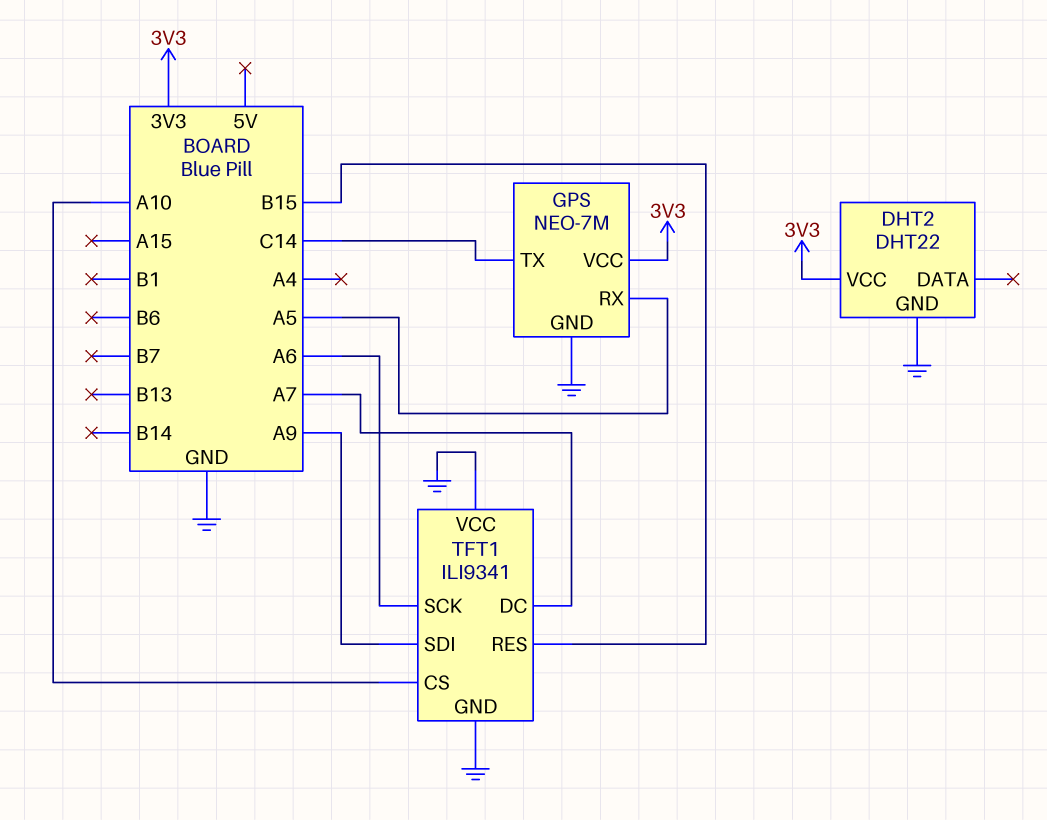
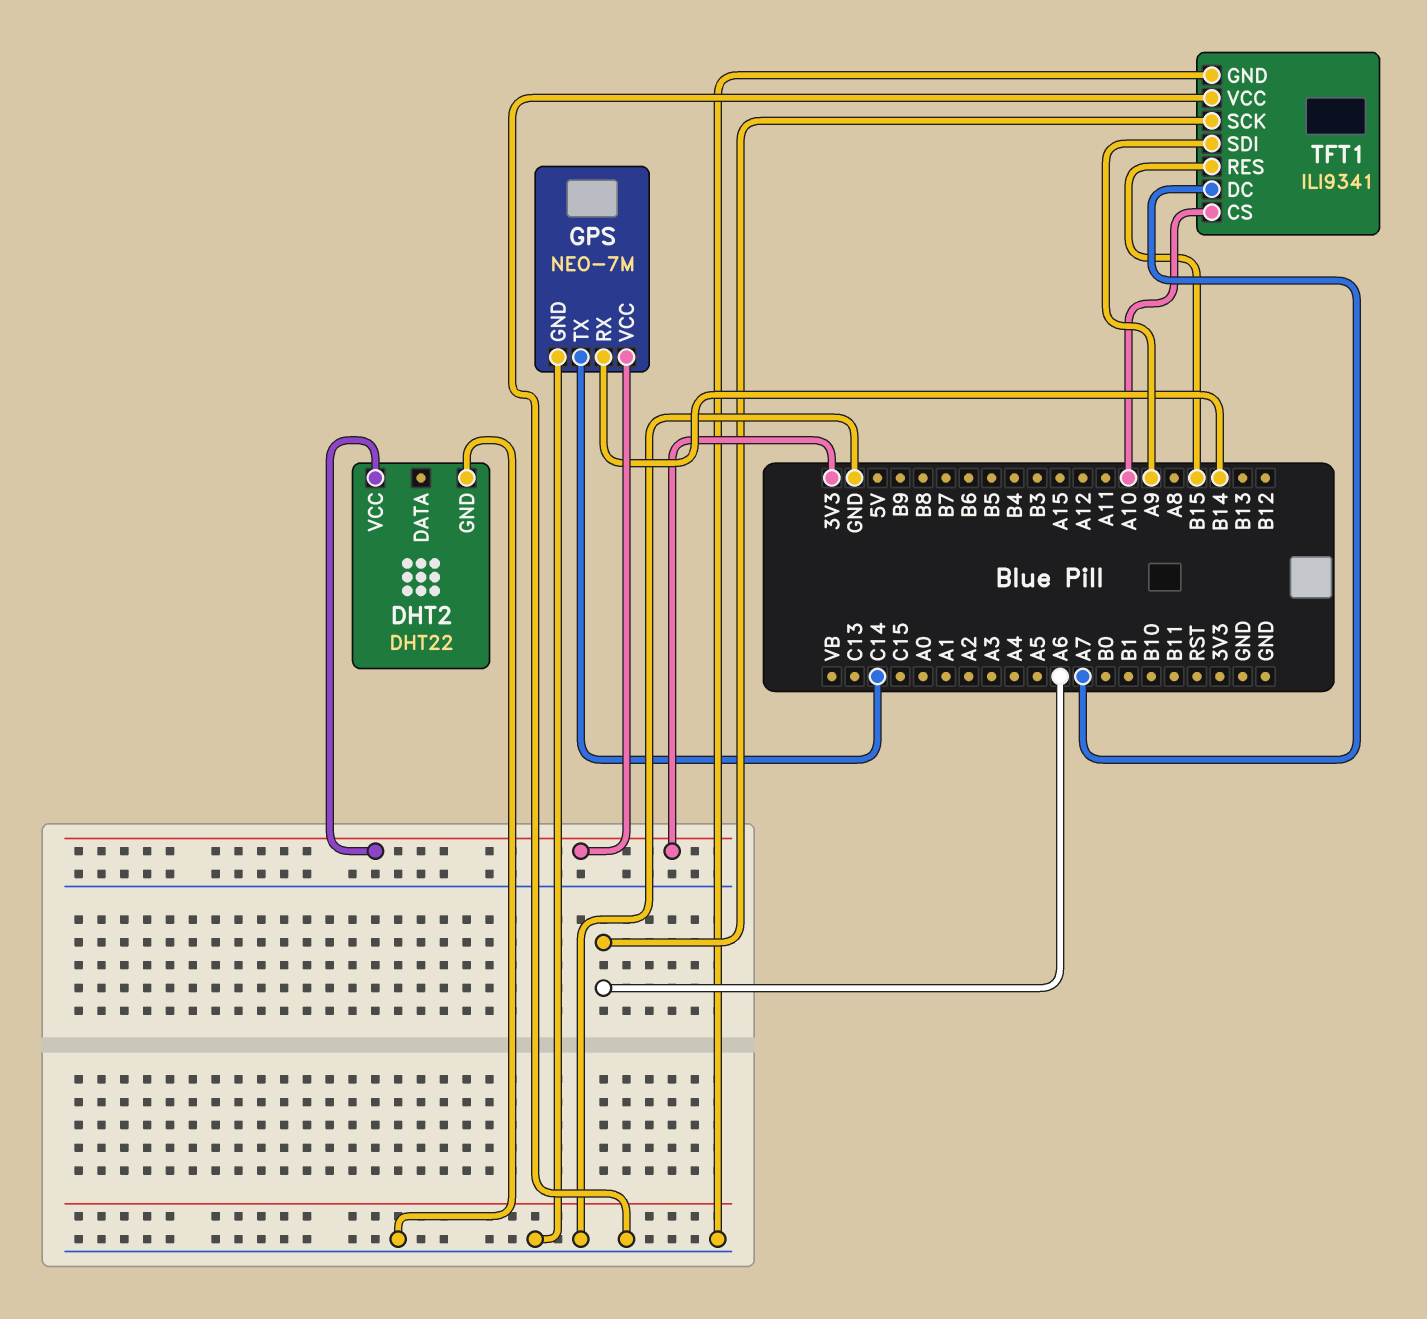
GPS pin RX: A5 -> B14

